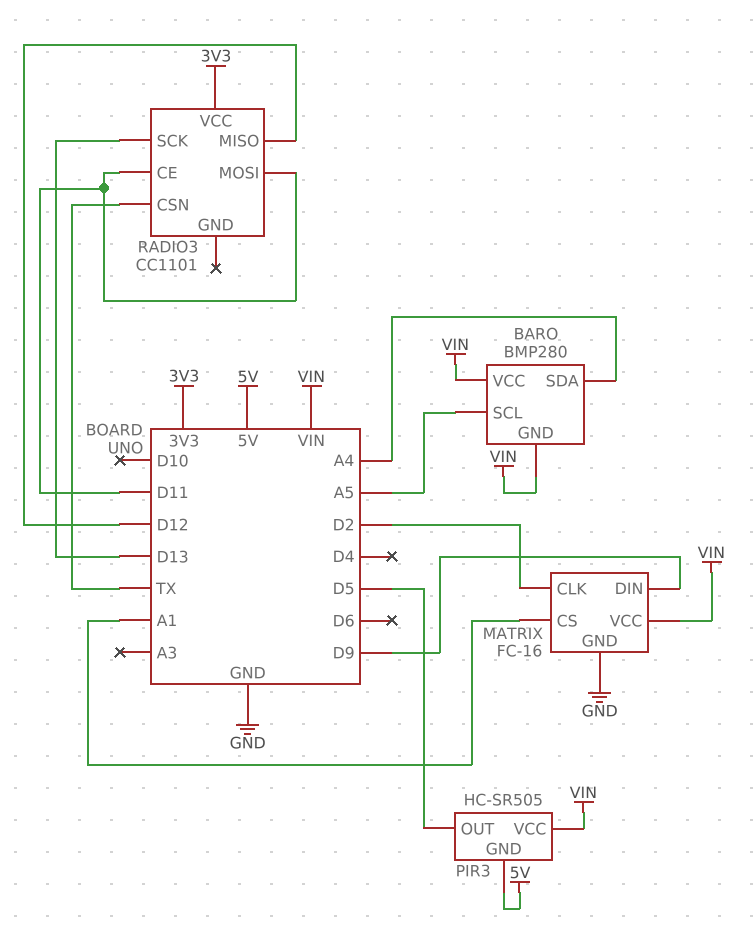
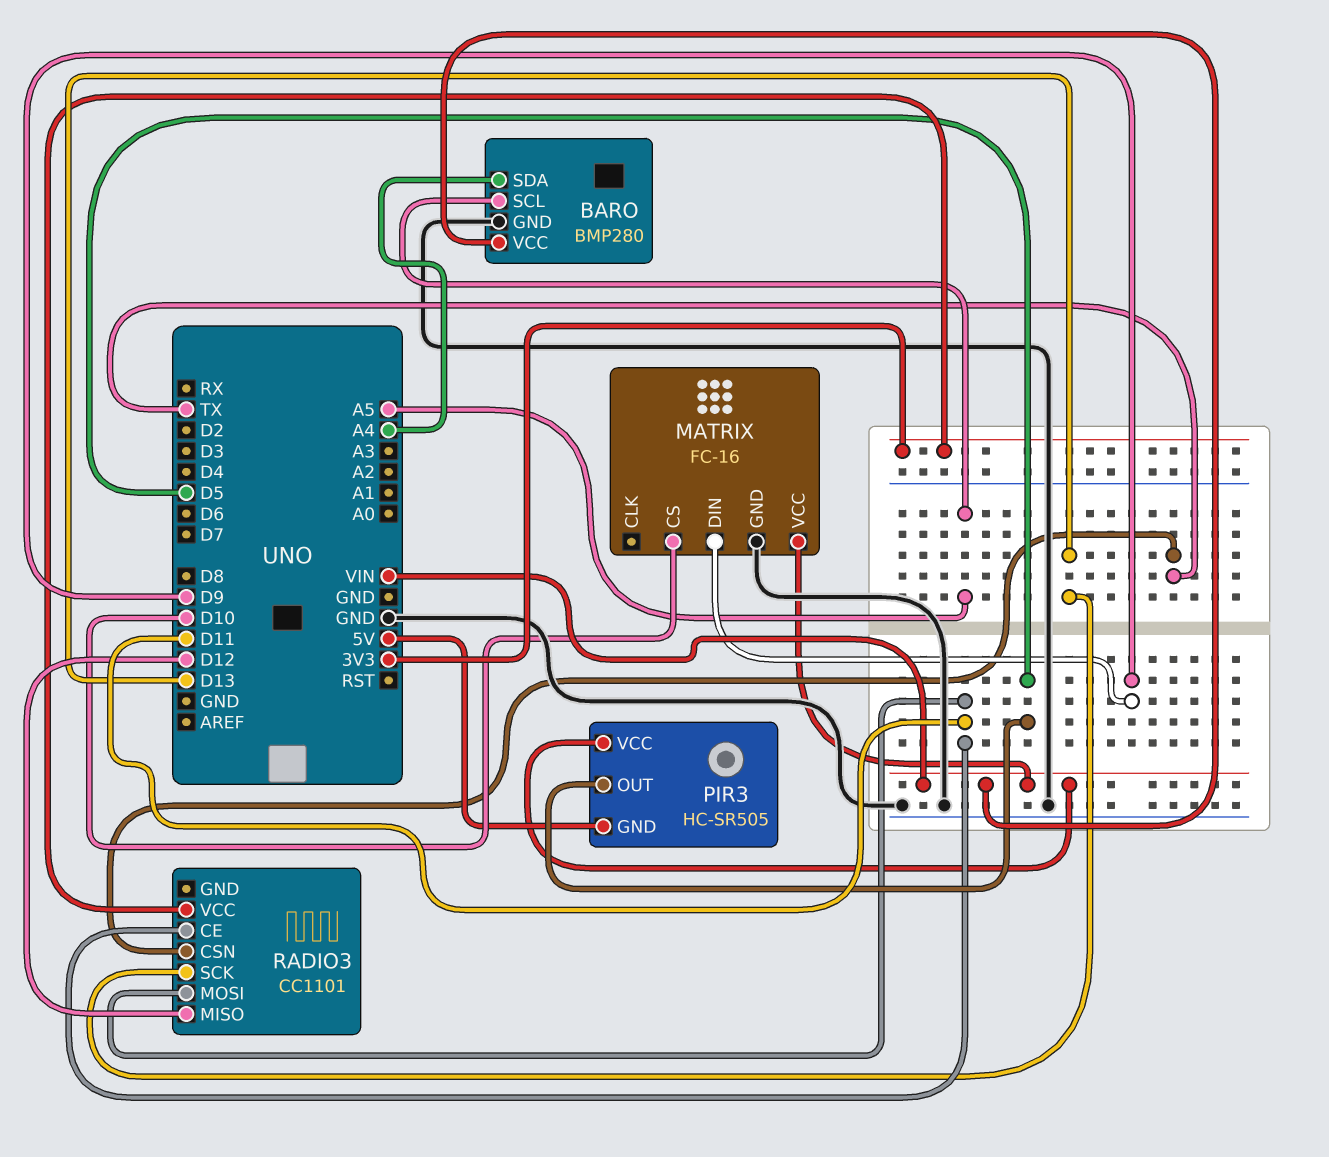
BARO pin GND: VIN -> GND
MATRIX pin CLK: D2 -> none
MATRIX pin CS: A1 -> D10

